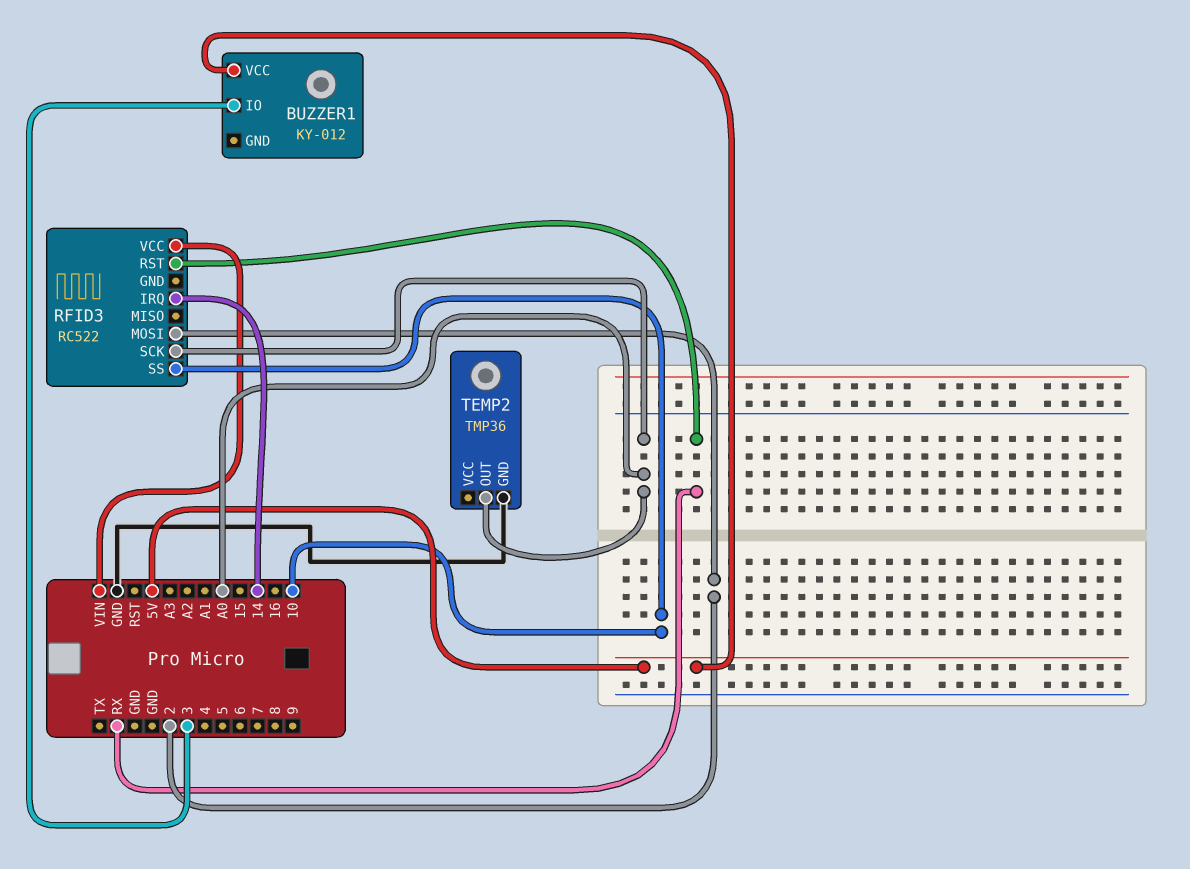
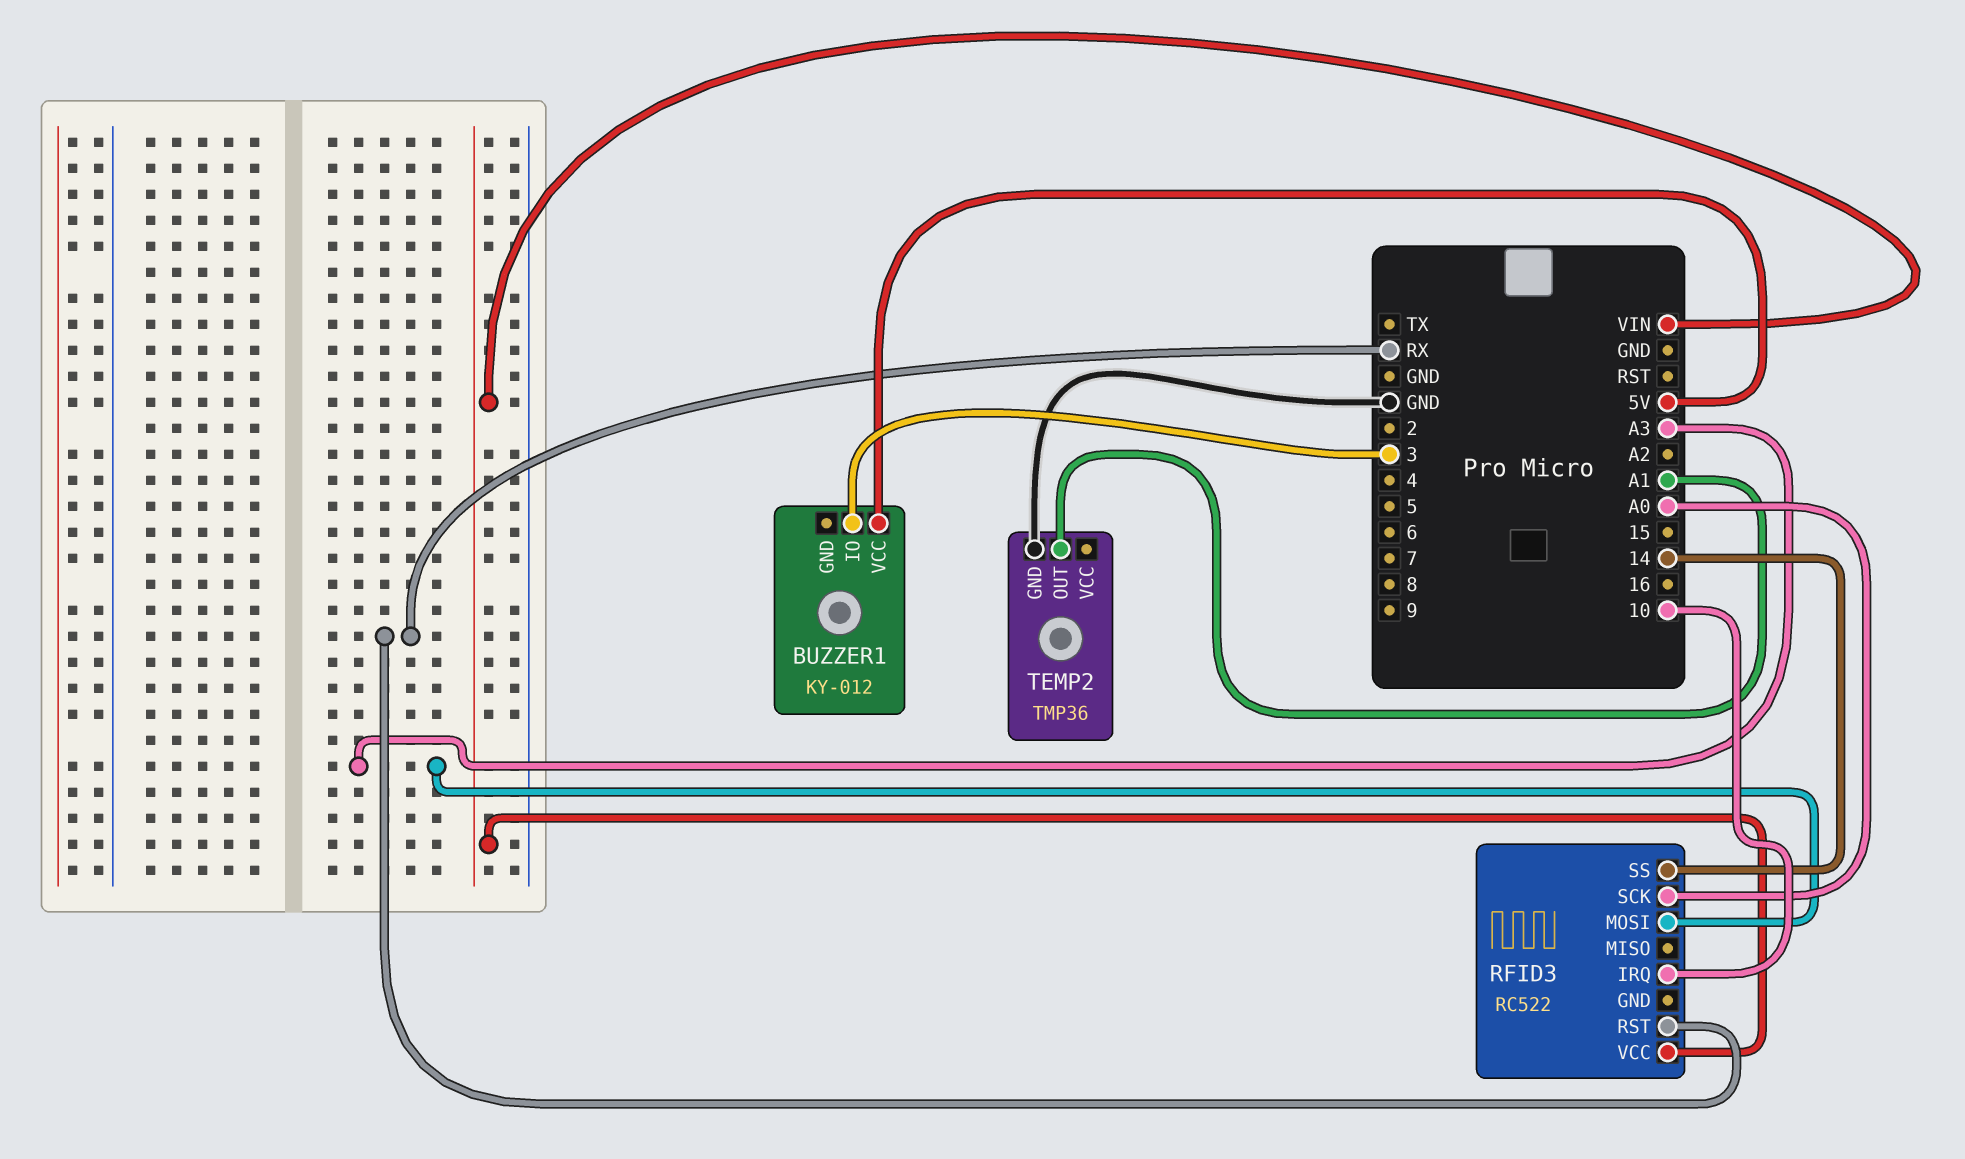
RFID3 pin IRQ: 14 -> 10
RFID3 pin MOSI: 2 -> A3
RFID3 pin SS: 10 -> 14
TEMP2 pin OUT: A0 -> A1

